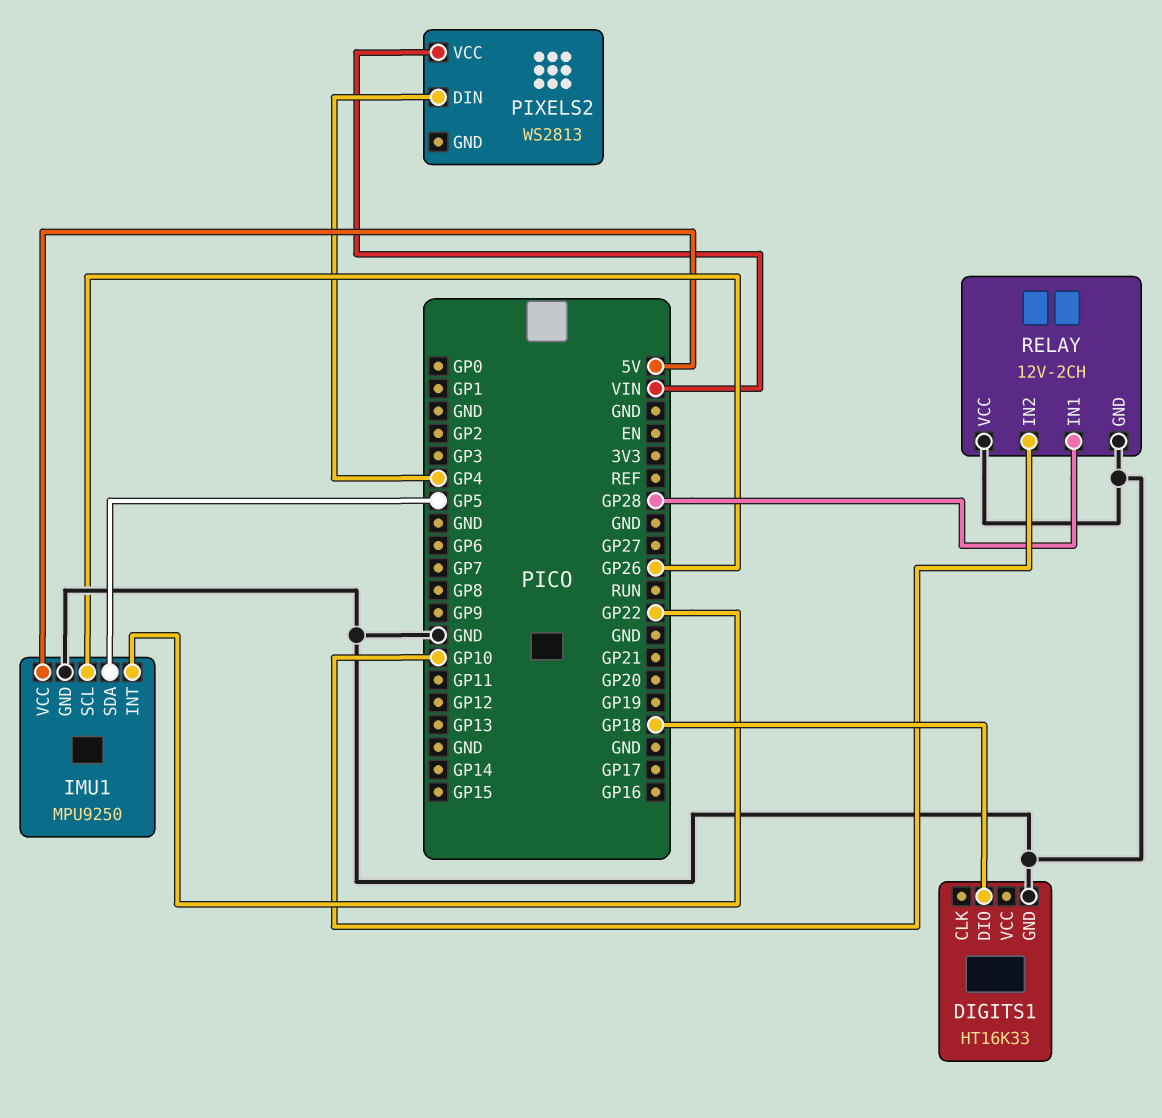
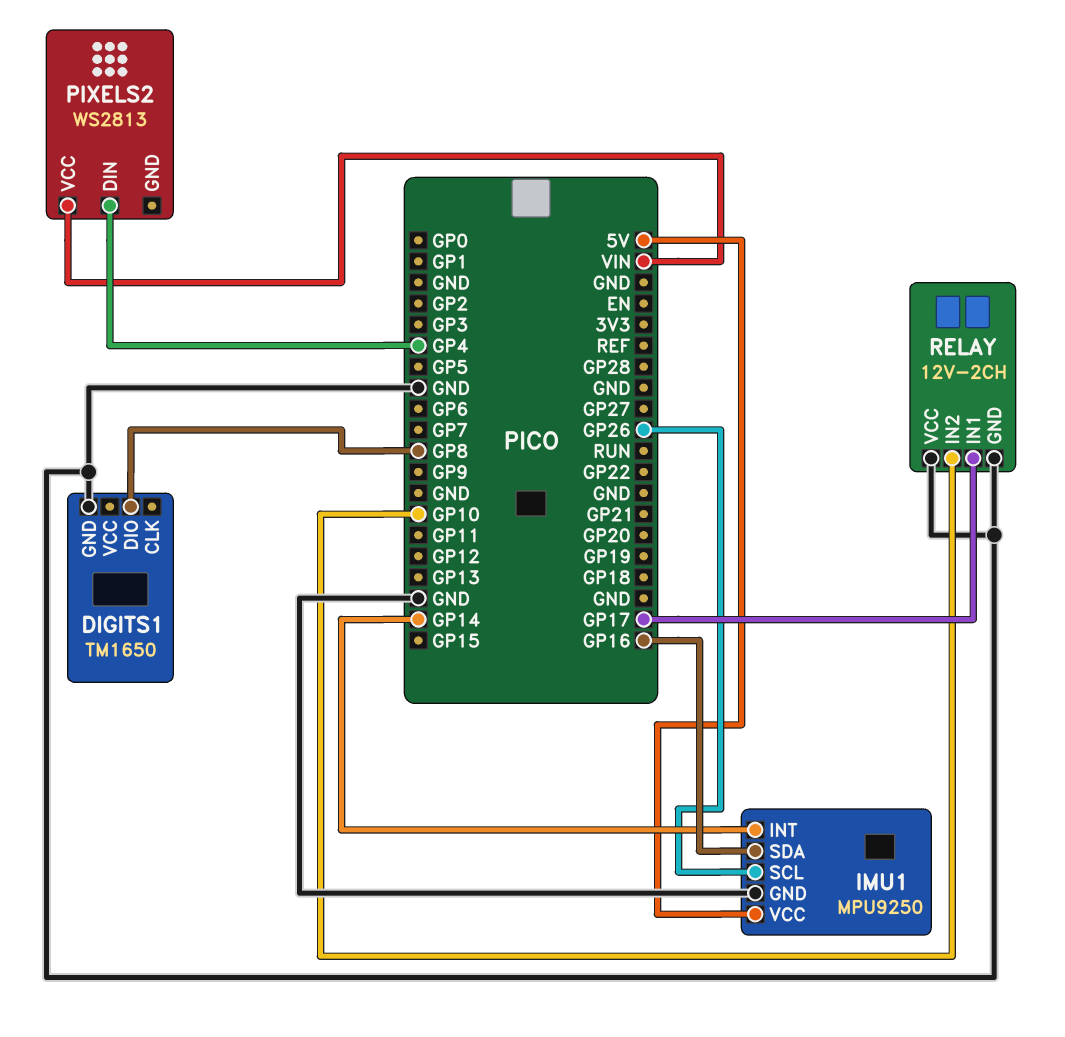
DIGITS1: HT16K33 -> TM1650
DIGITS1 pin DIO: GP18 -> GP8
IMU1 pin INT: GP22 -> GP14
IMU1 pin SDA: GP5 -> GP16
RELAY pin IN1: GP28 -> GP17

